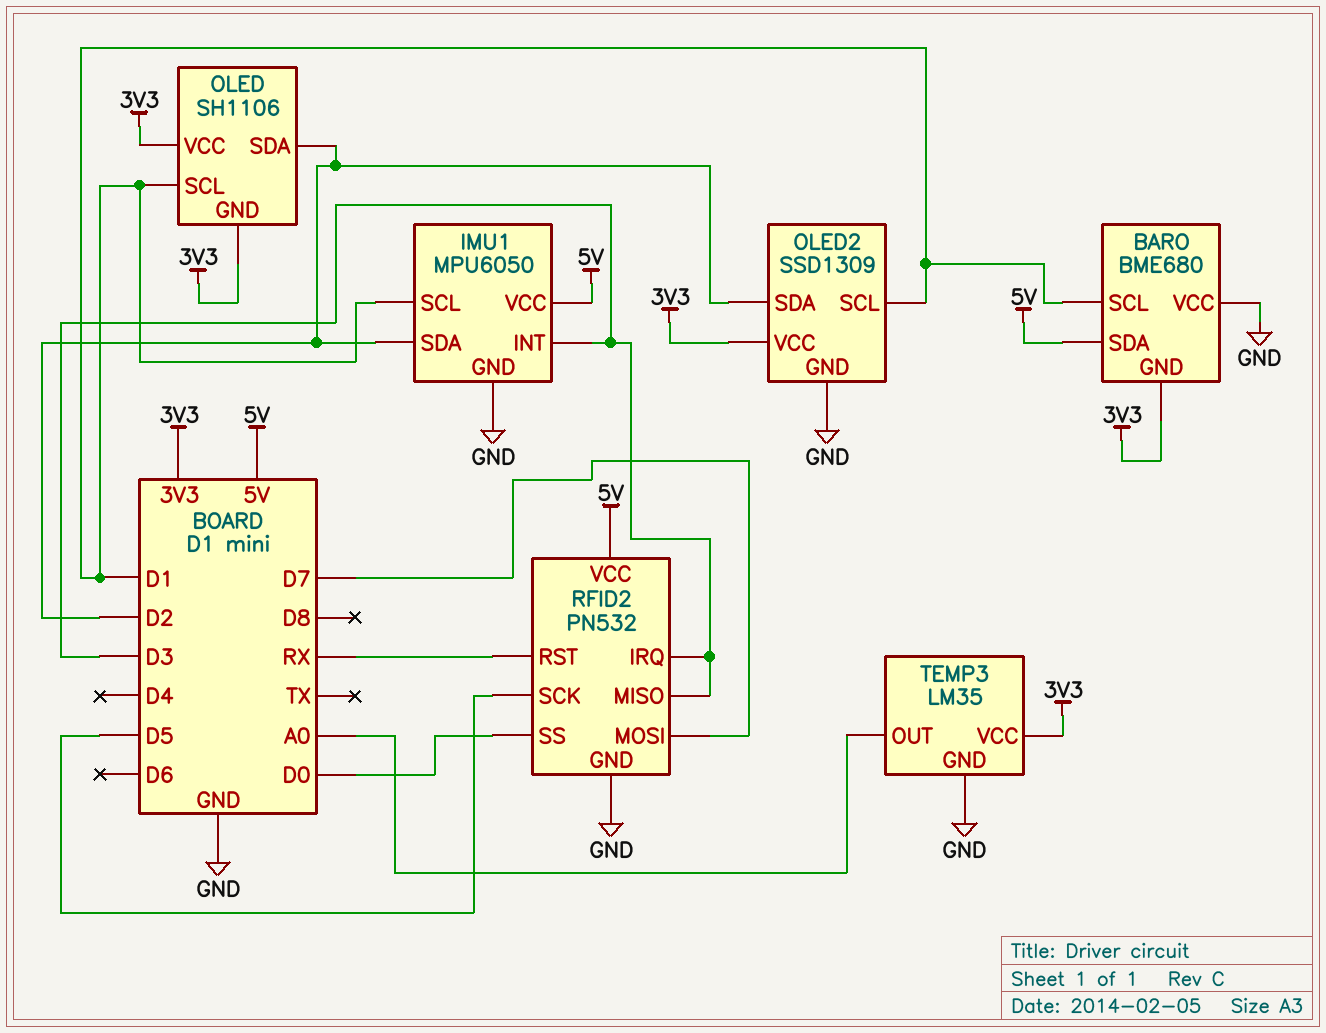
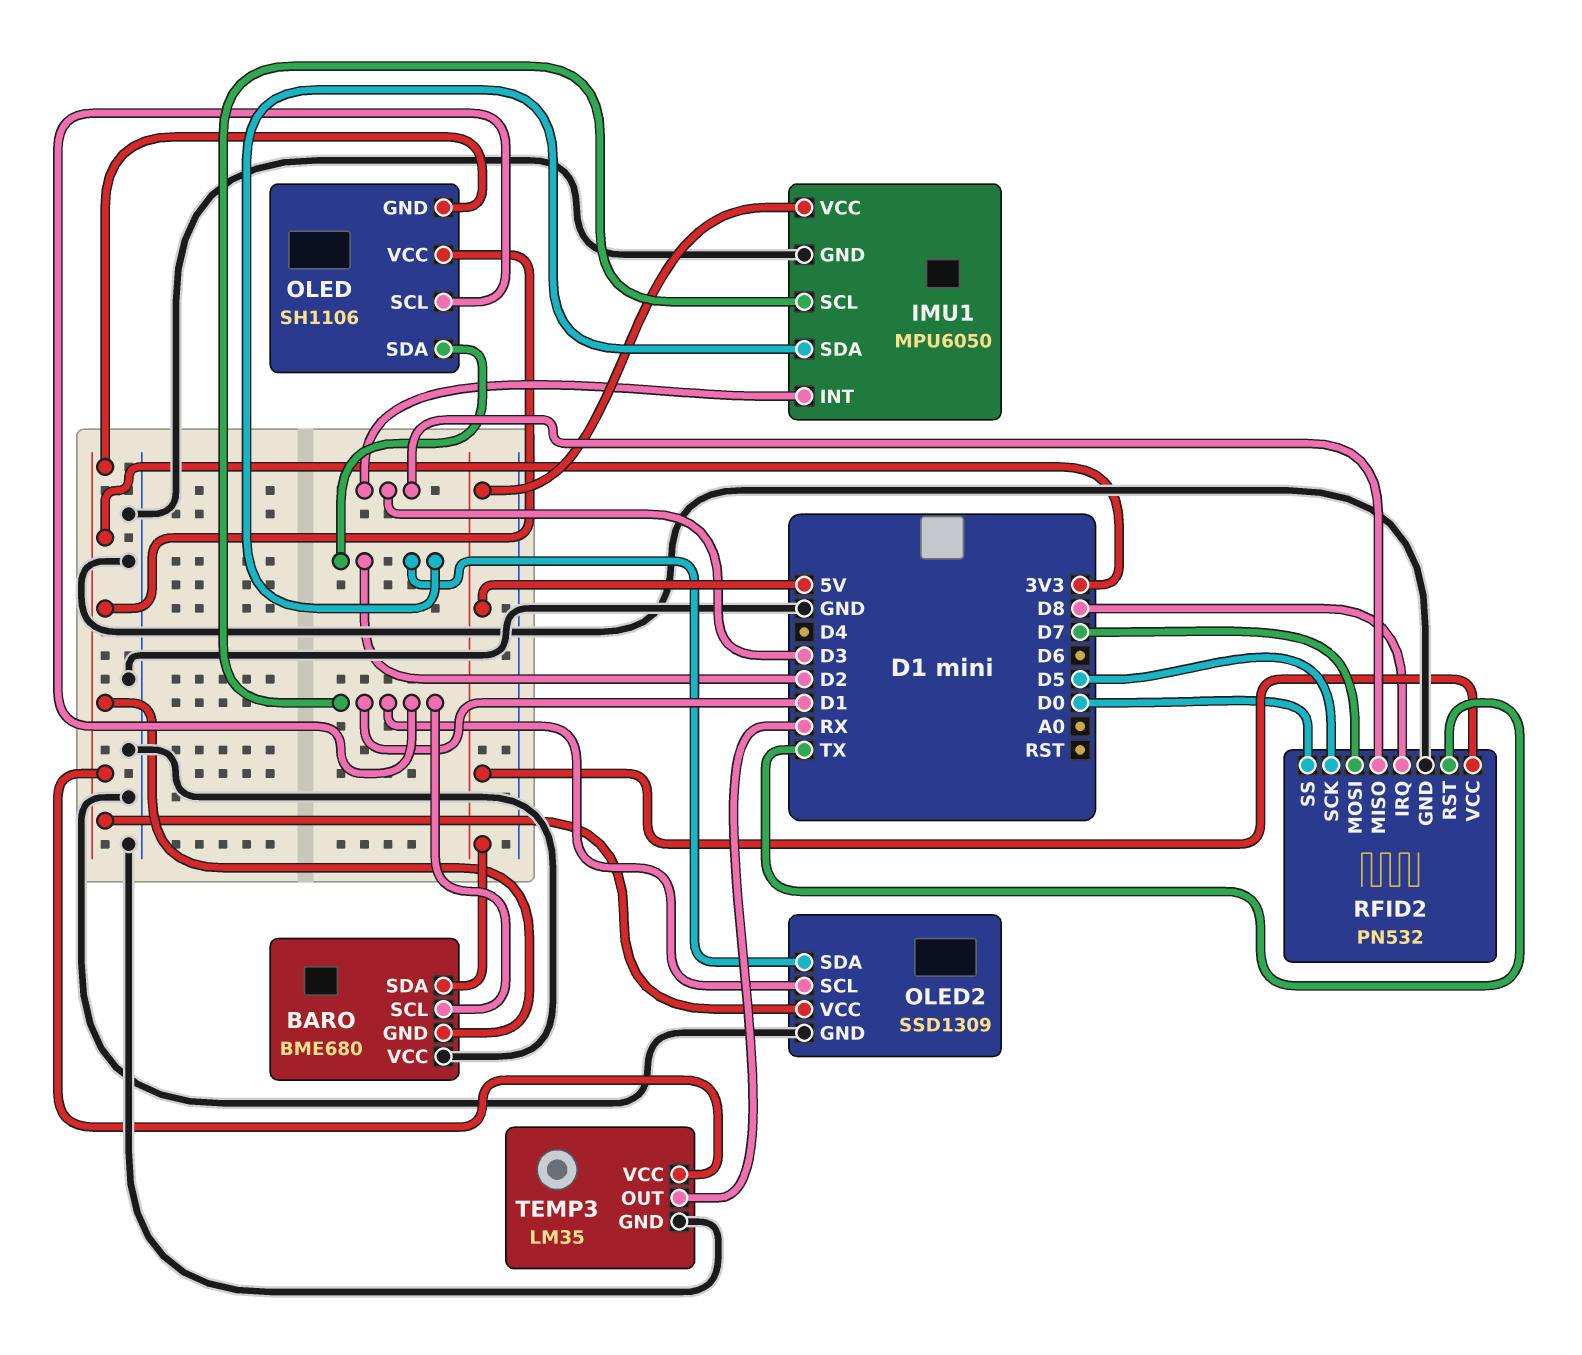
RFID2 pin IRQ: D3 -> D8
RFID2 pin RST: RX -> TX
TEMP3 pin OUT: A0 -> RX

